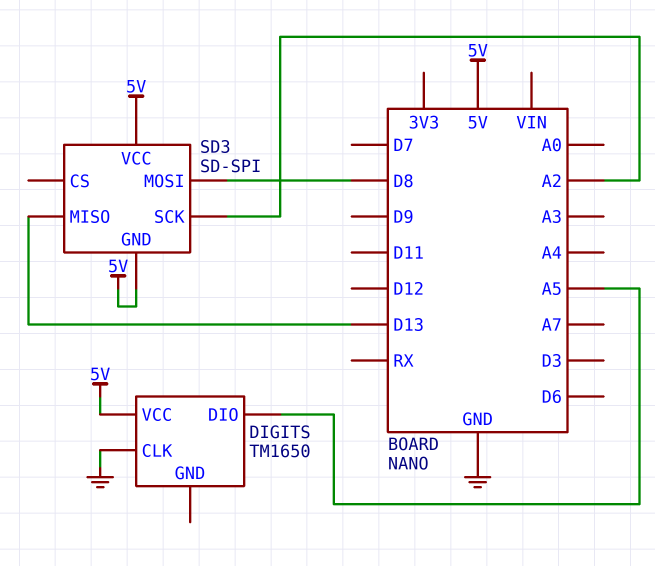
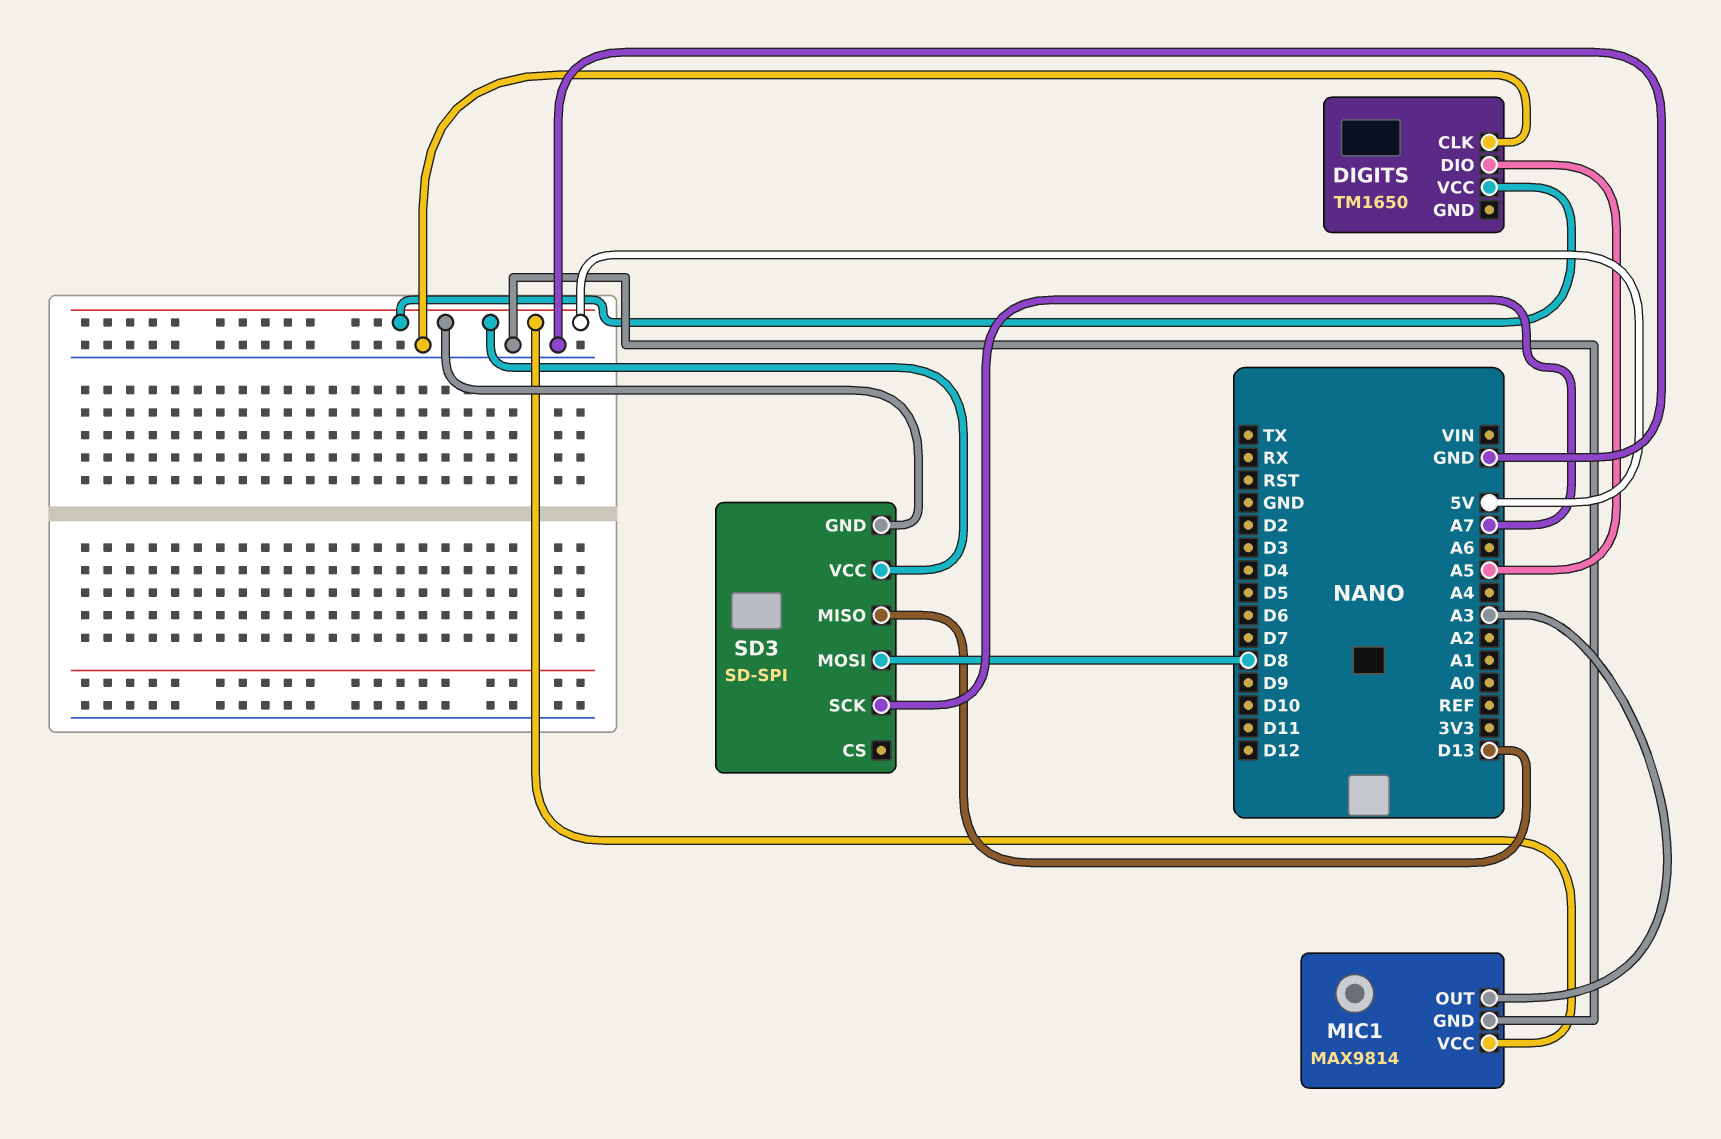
MIC1: none -> MAX9814
MIC1 pin GND: none -> GND
MIC1 pin OUT: none -> A3
MIC1 pin VCC: none -> 5V
SD3 pin SCK: A2 -> A7

